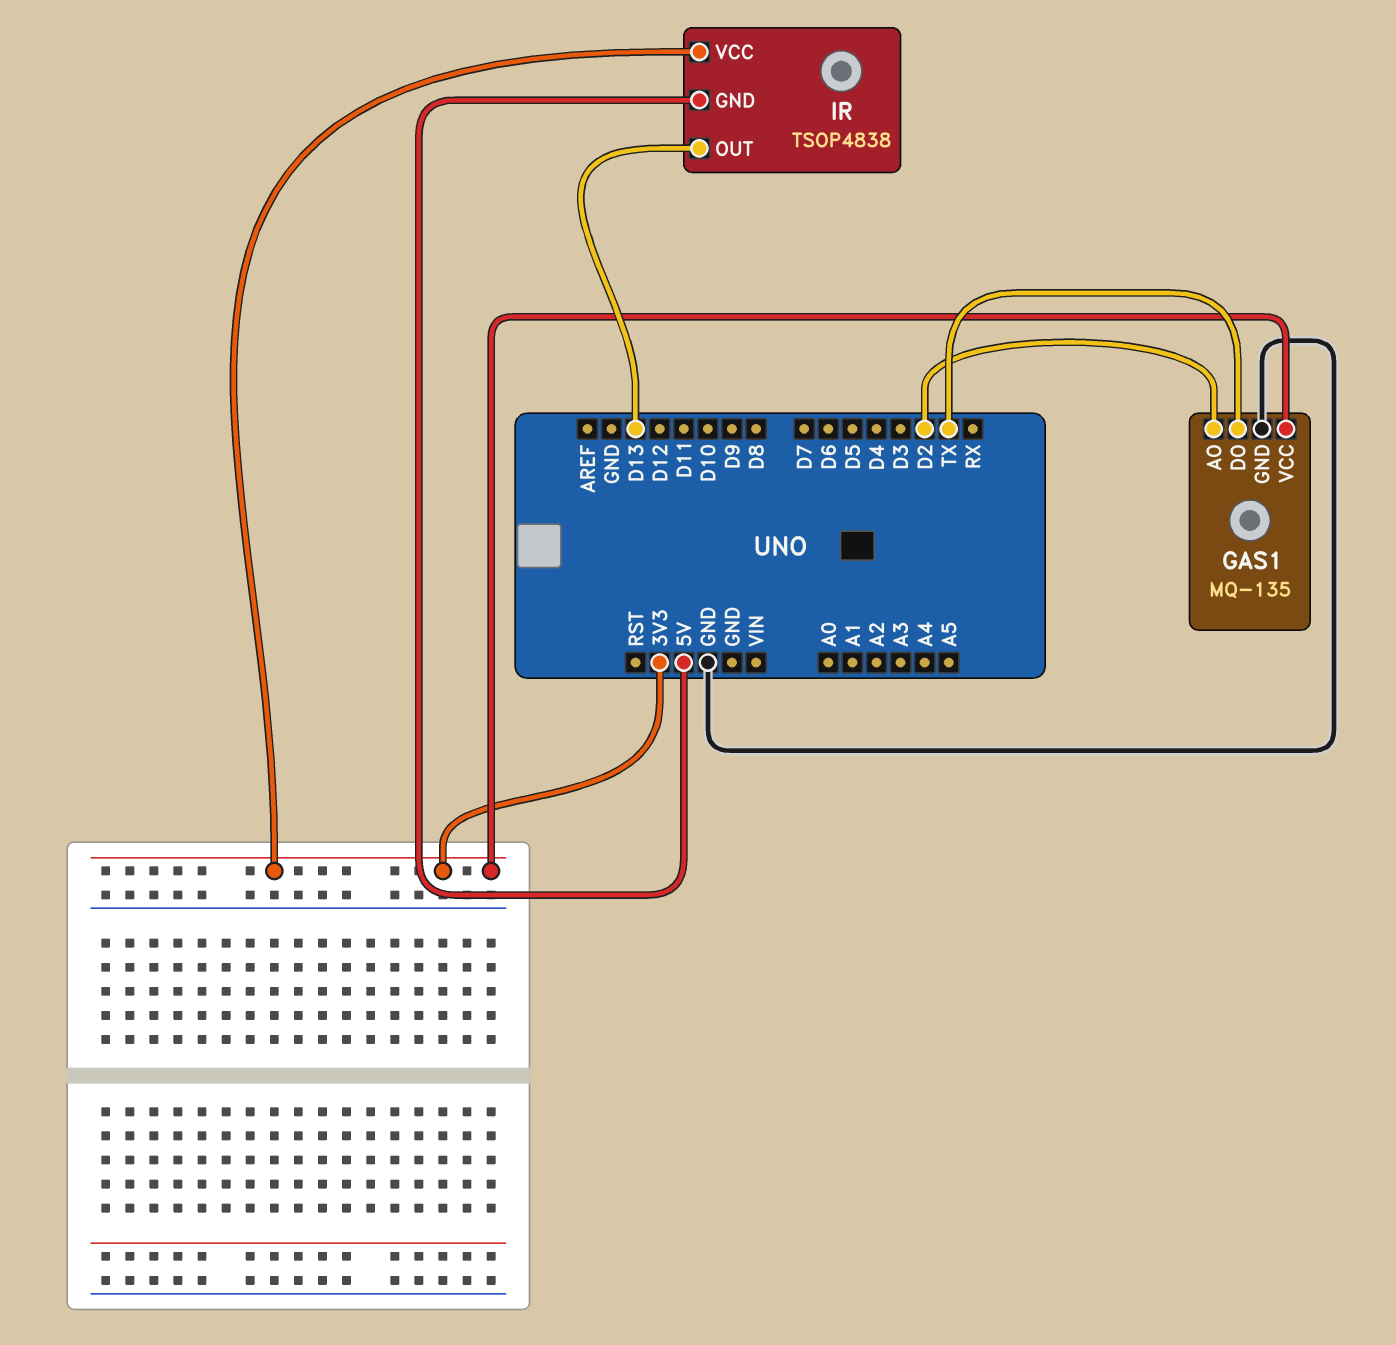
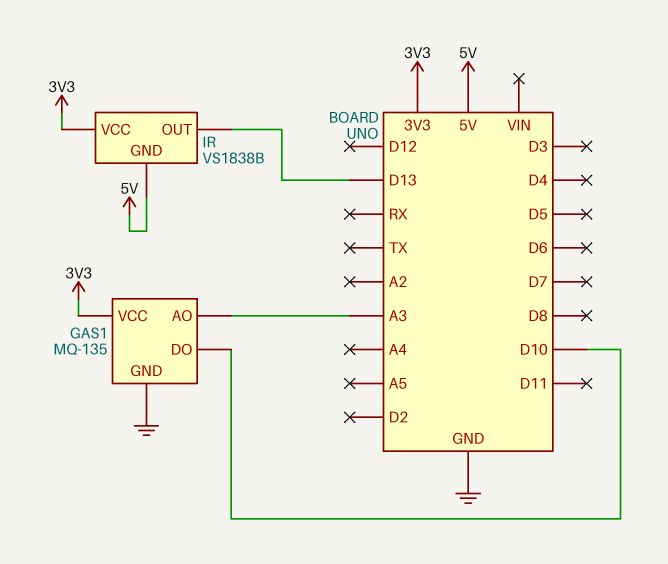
GAS1 pin AO: D2 -> A3
GAS1 pin DO: TX -> D10
IR: TSOP4838 -> VS1838B

